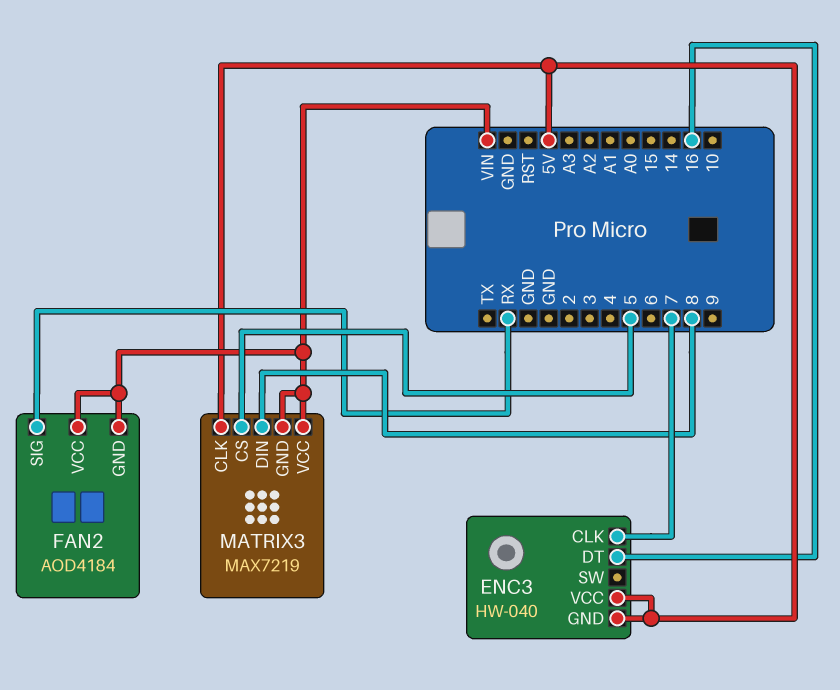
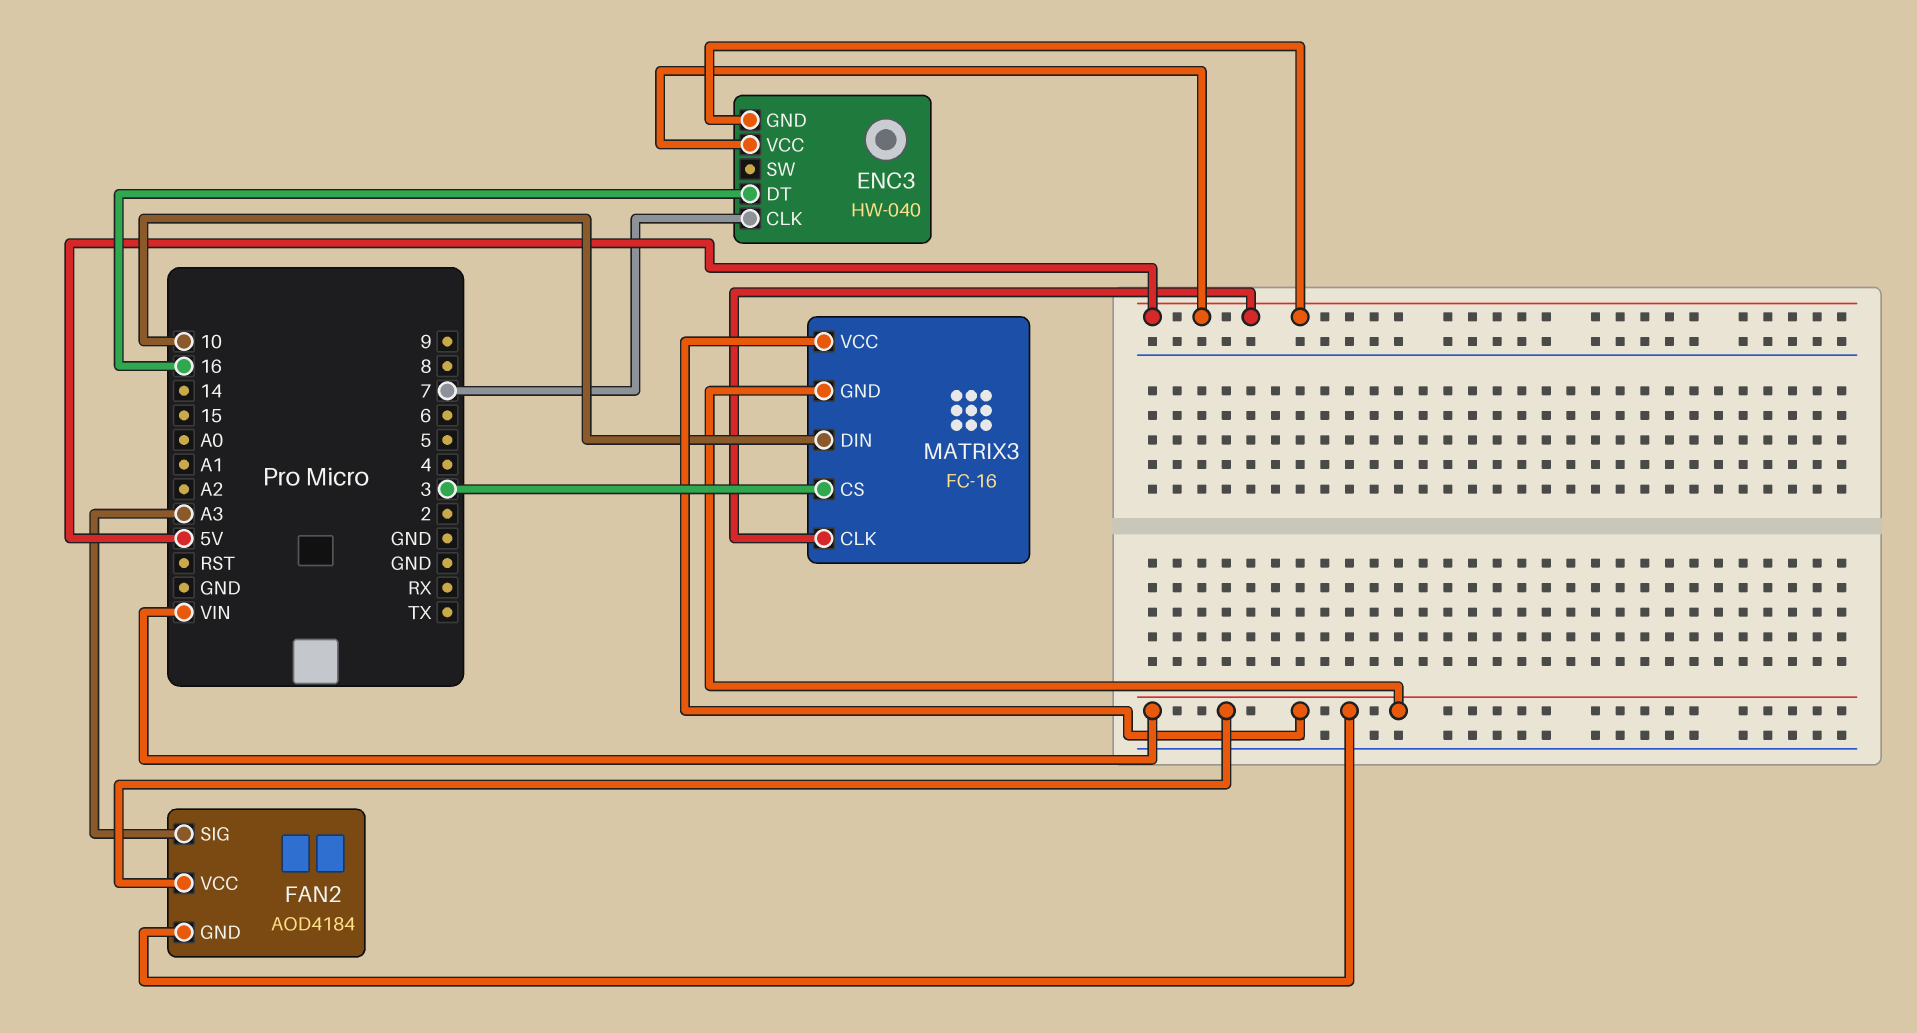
FAN2 pin SIG: RX -> A3
MATRIX3: MAX7219 -> FC-16
MATRIX3 pin CS: 5 -> 3
MATRIX3 pin DIN: 8 -> 10

